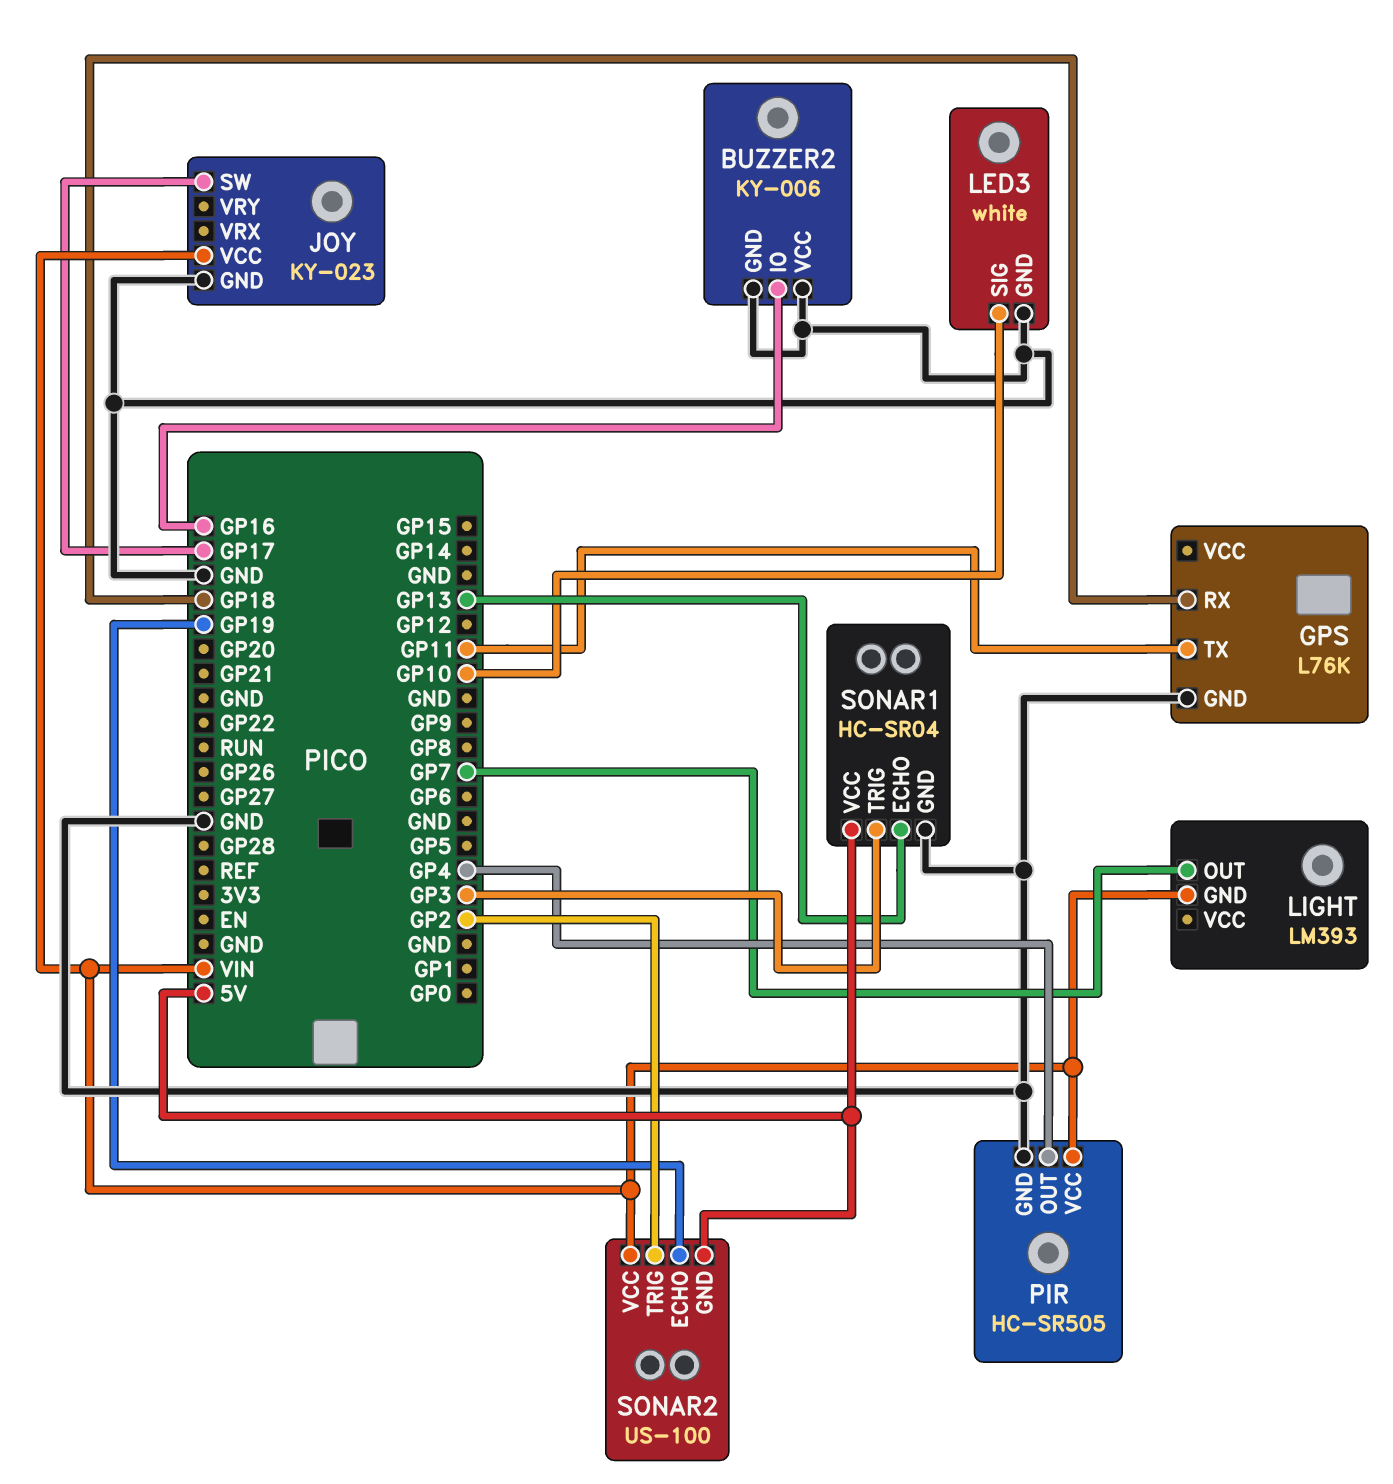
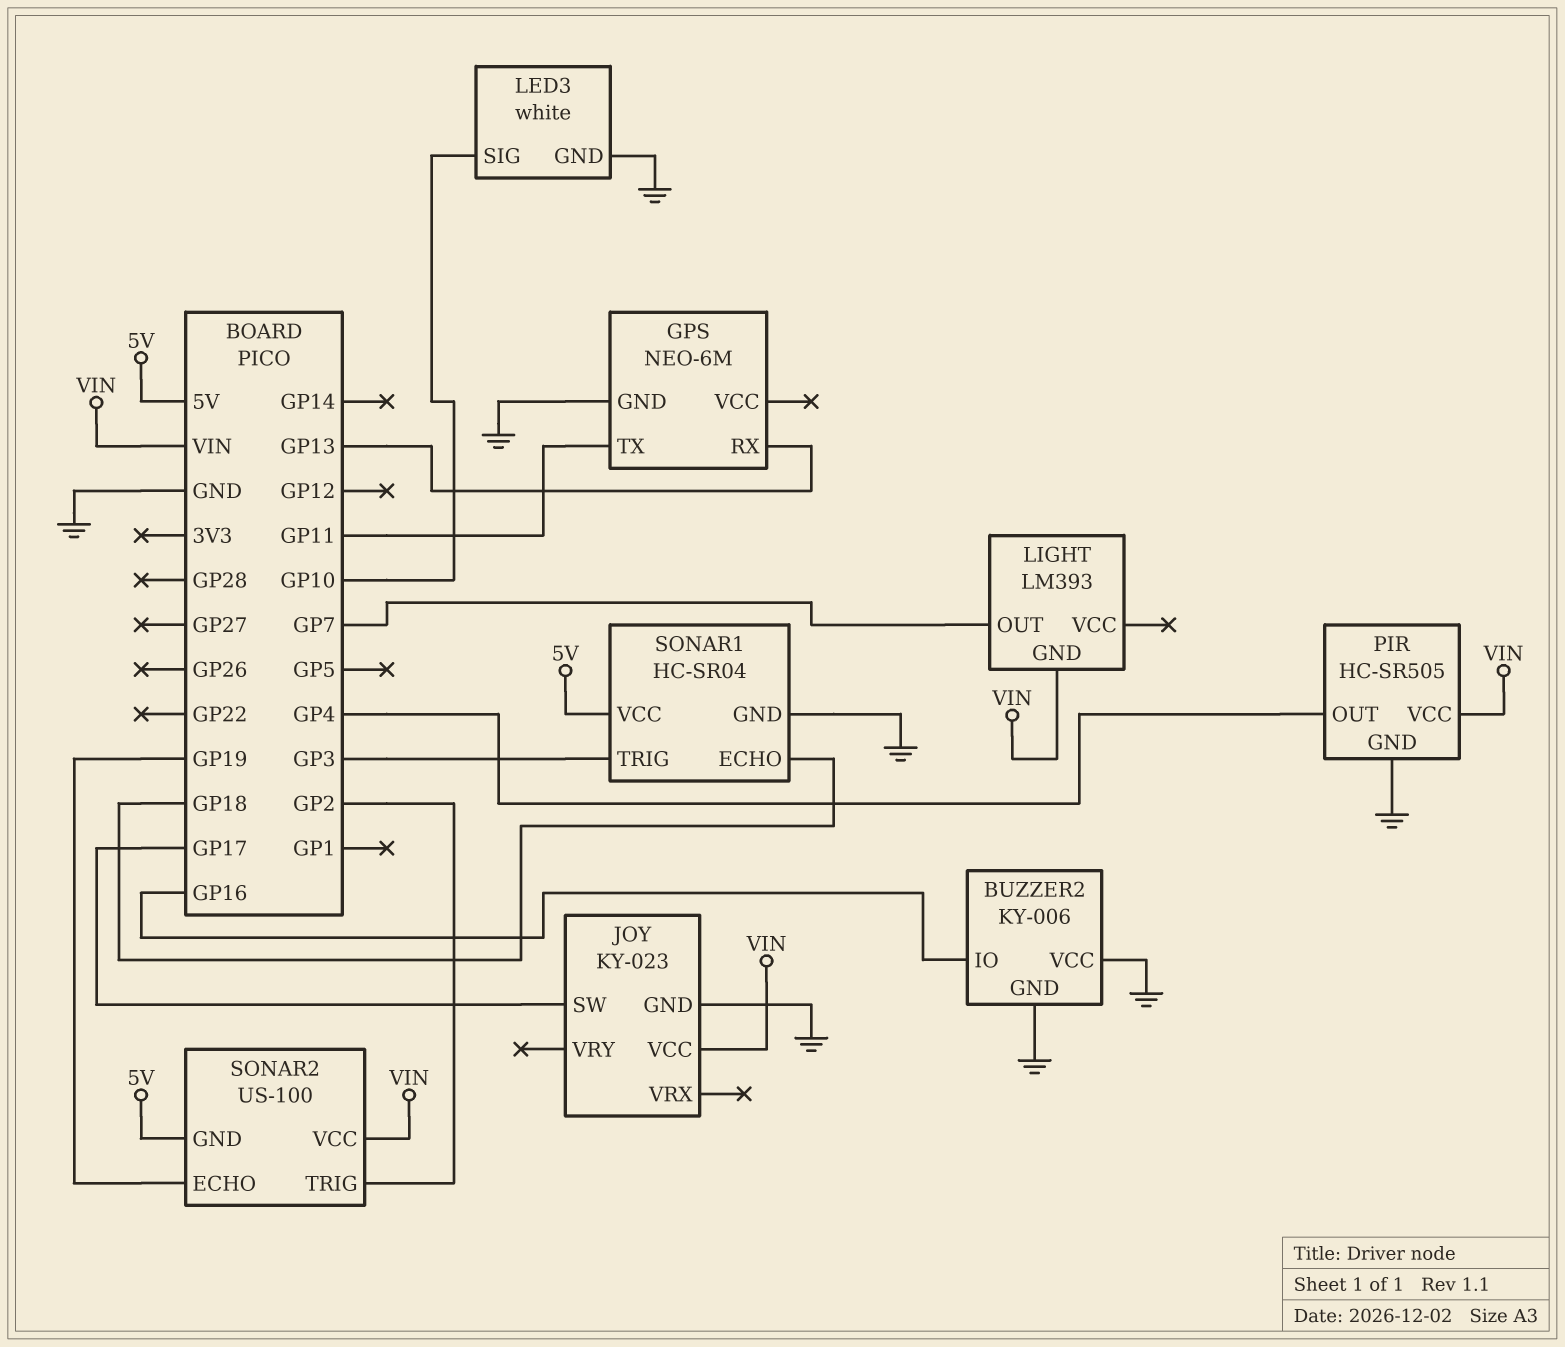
GPS: L76K -> NEO-6M
GPS pin RX: GP18 -> GP13
SONAR1 pin ECHO: GP13 -> GP18

